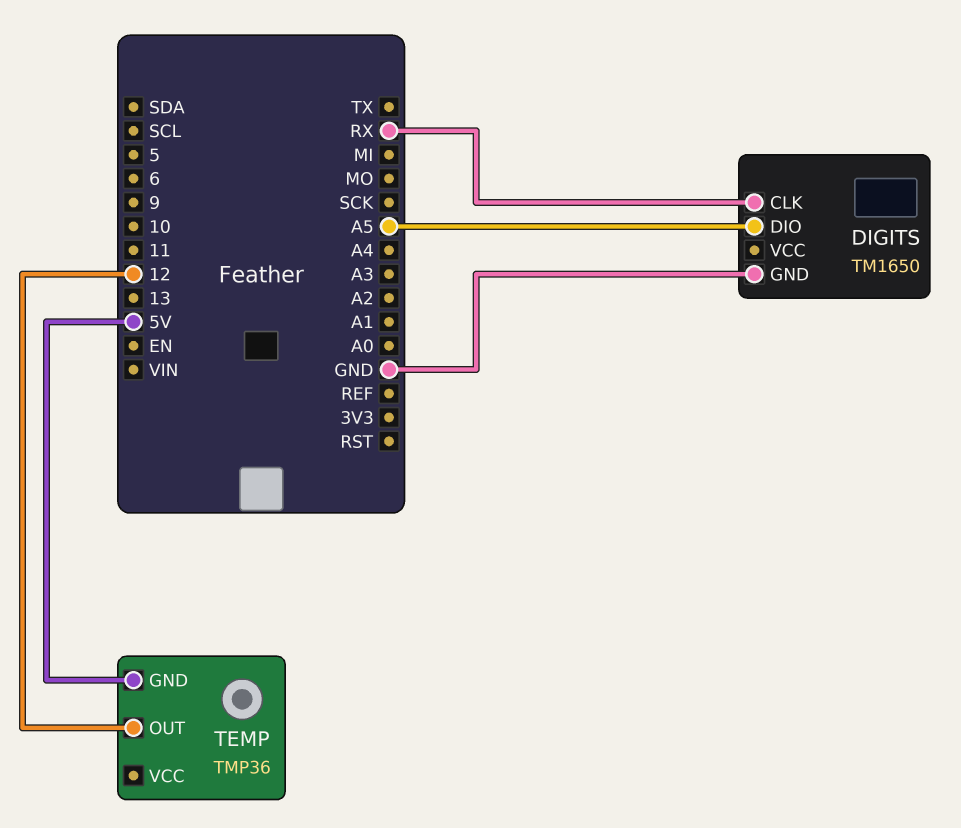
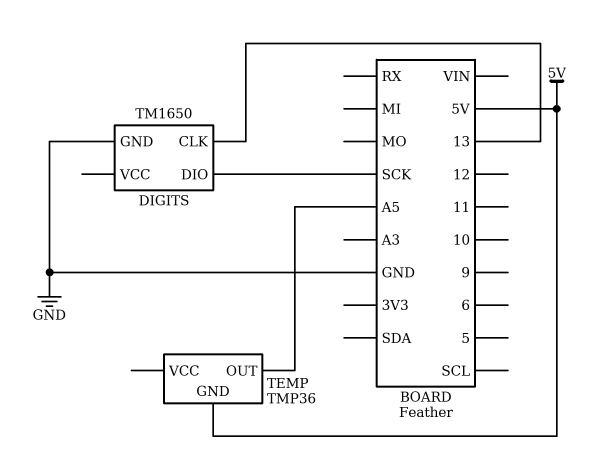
DIGITS pin CLK: RX -> 13
DIGITS pin DIO: A5 -> SCK
TEMP pin OUT: 12 -> A5

